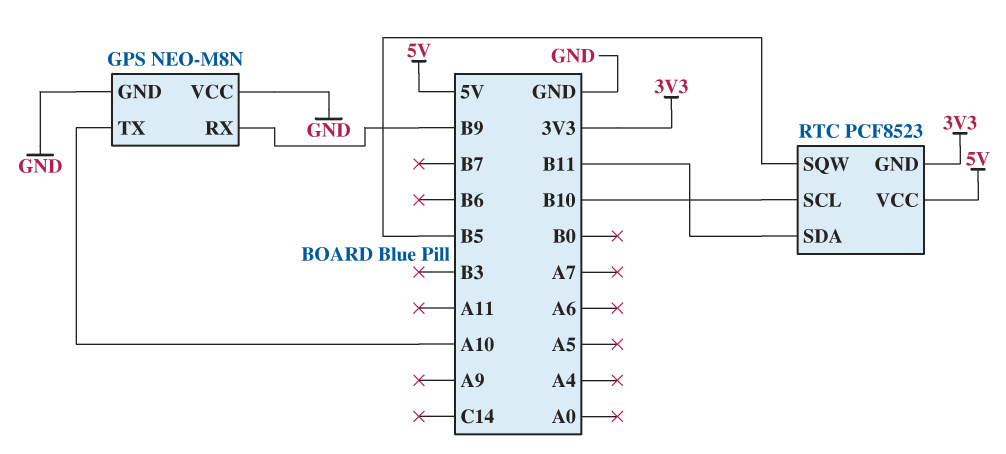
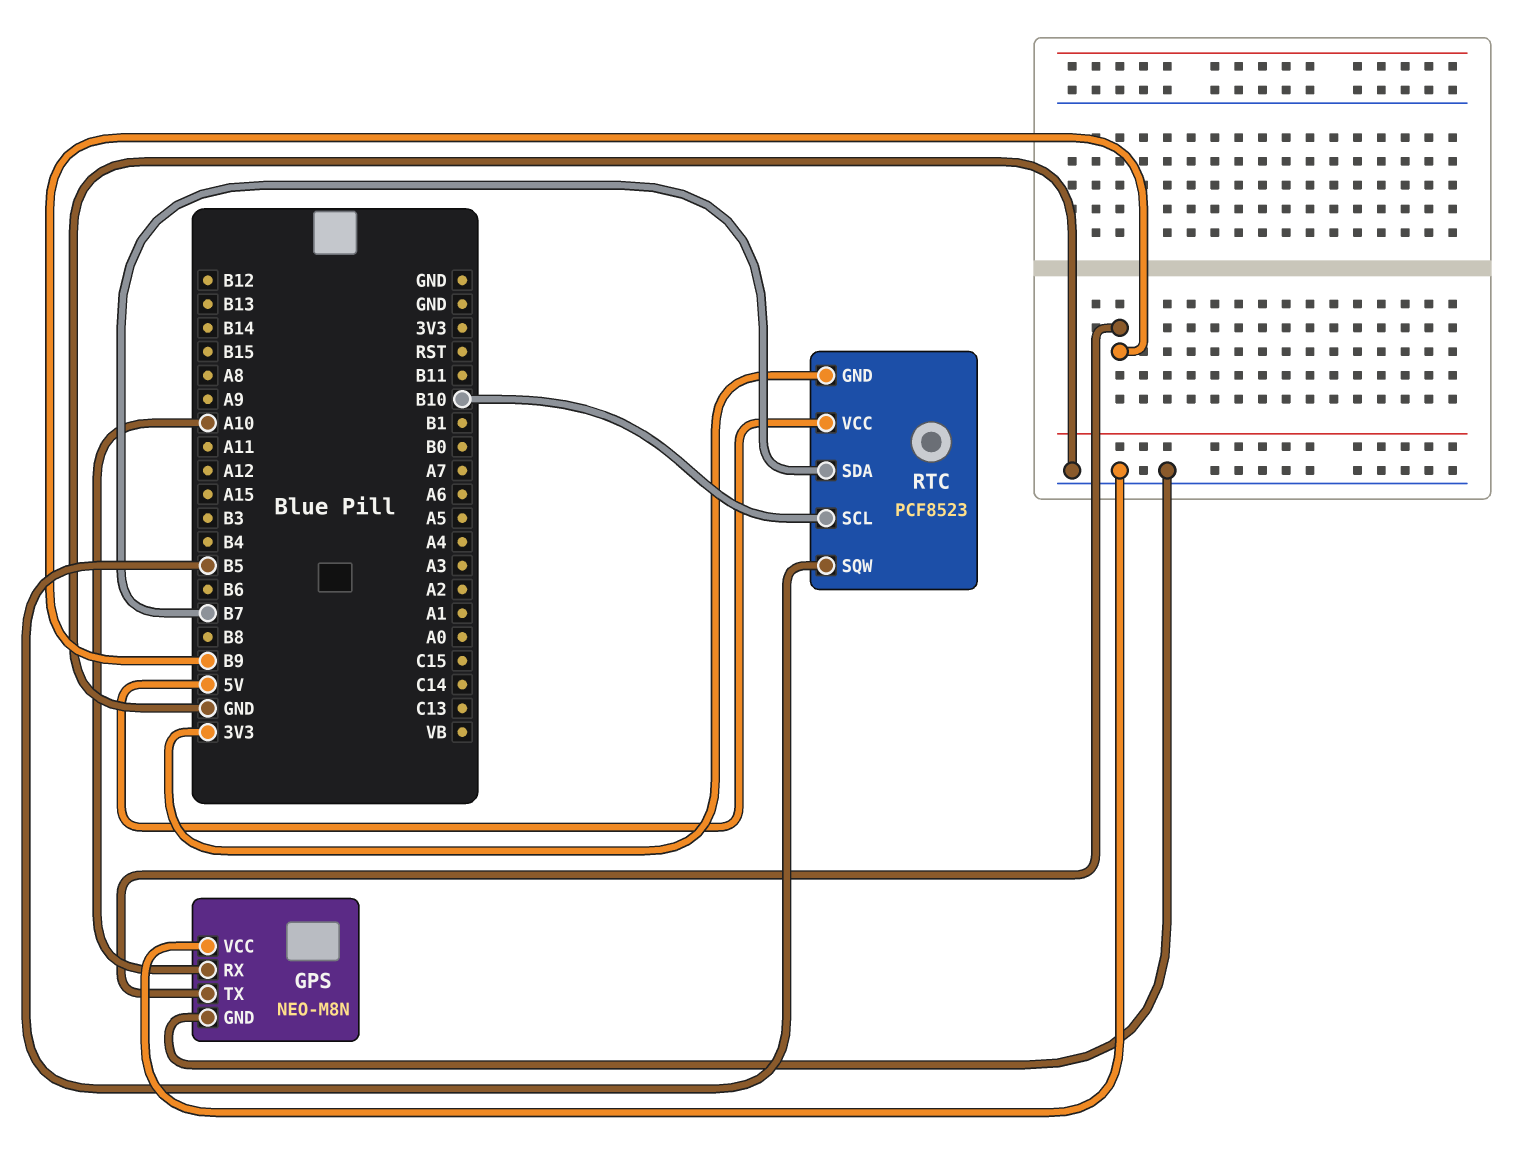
GPS pin RX: B9 -> A10
GPS pin TX: A10 -> B9
RTC pin SDA: B11 -> B7

